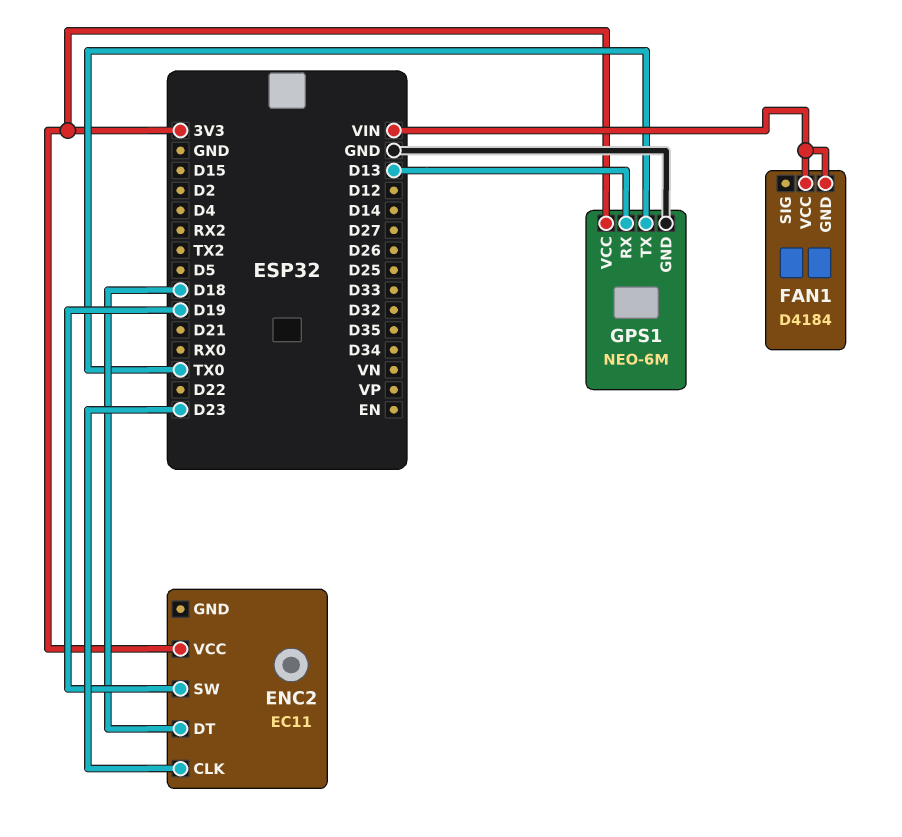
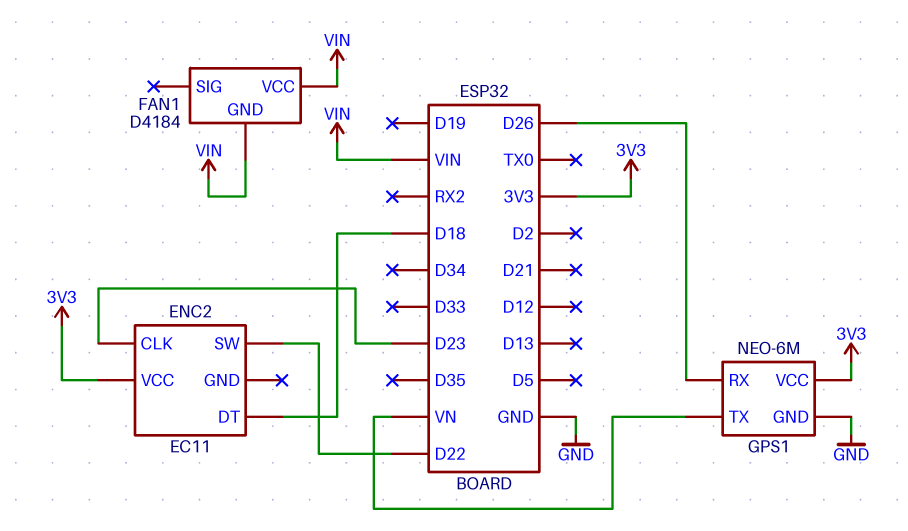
ENC2 pin SW: D19 -> D22
GPS1 pin RX: D13 -> D26
GPS1 pin TX: TX0 -> VN

